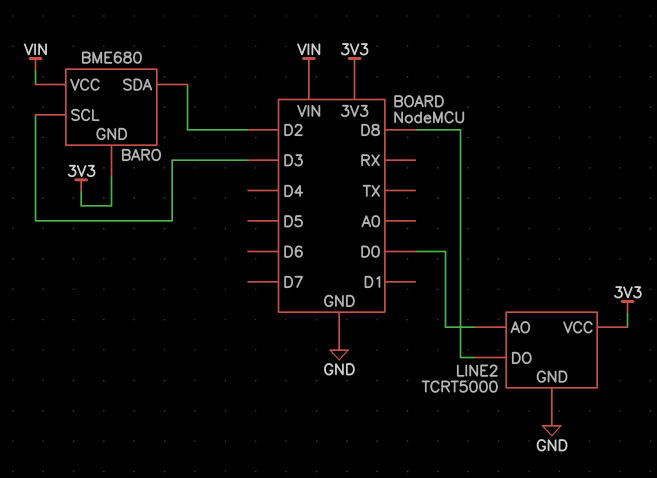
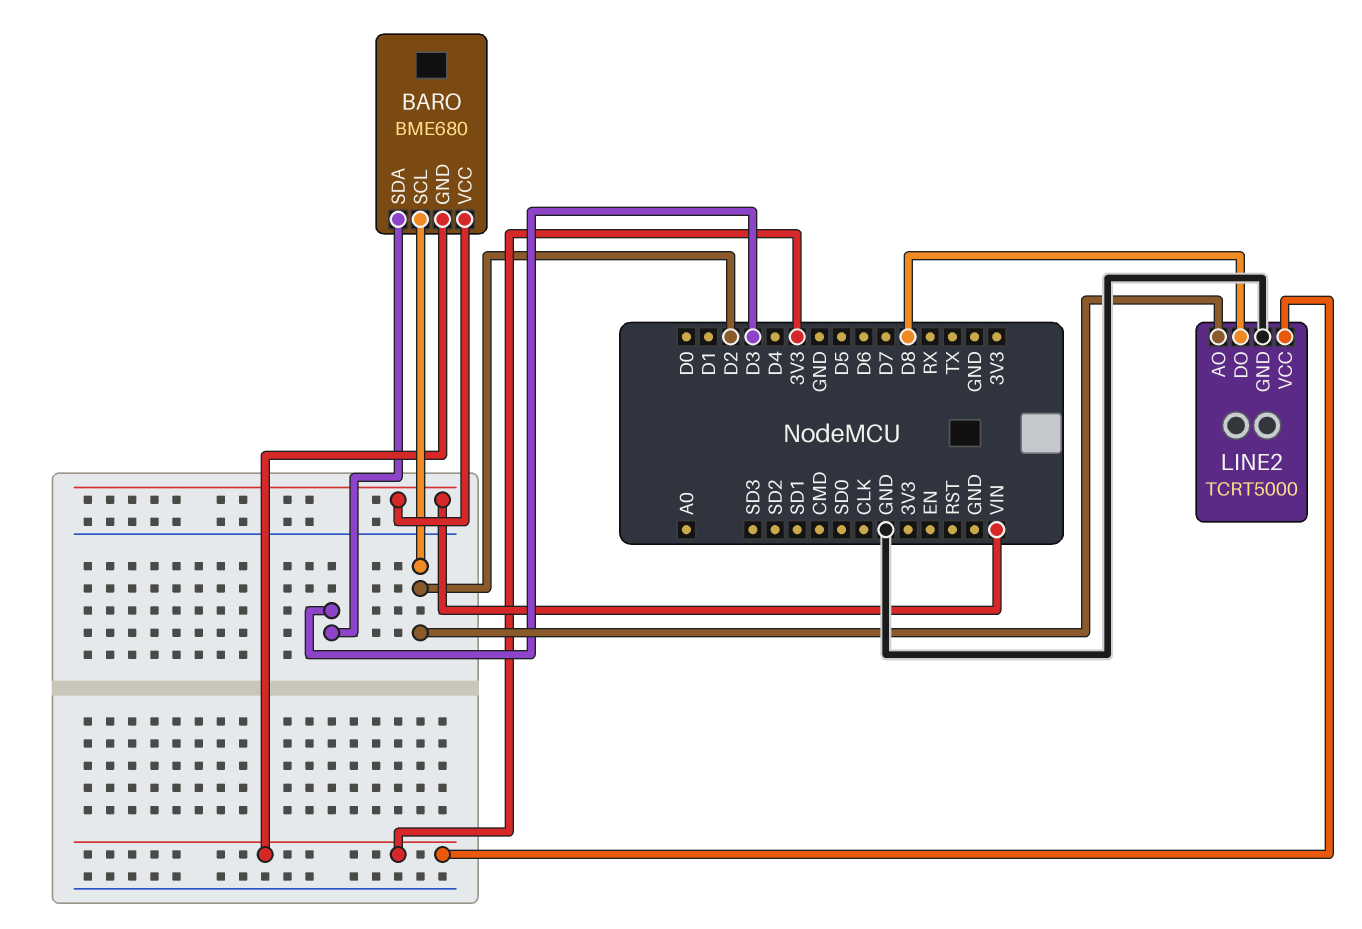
BARO pin SCL: D3 -> D2
BARO pin SDA: D2 -> D3
LINE2 pin AO: D0 -> D2

